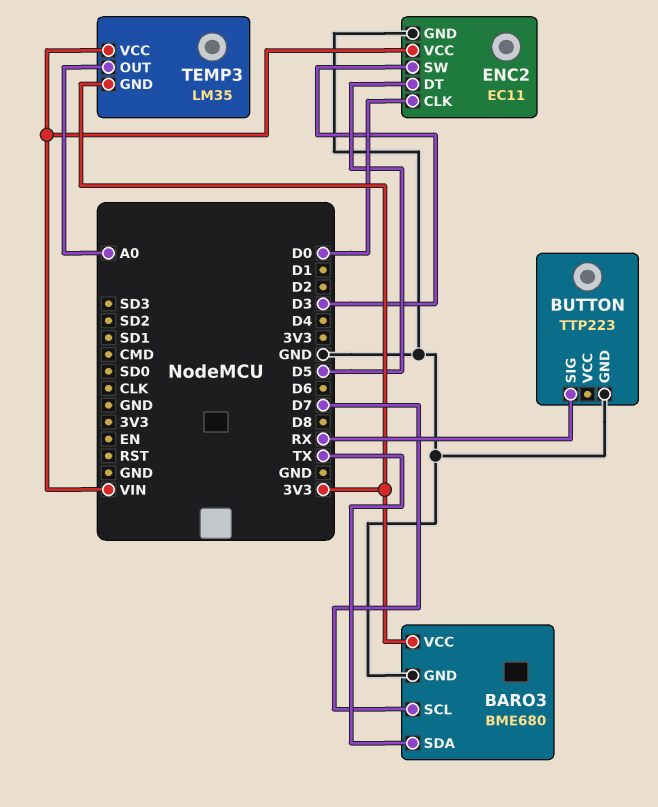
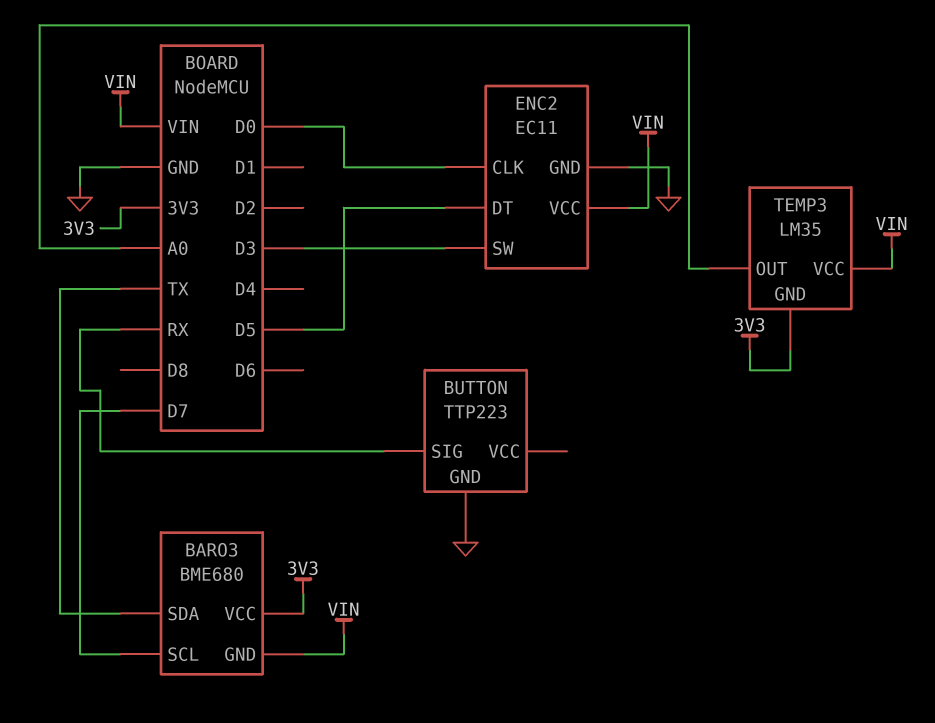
BARO3 pin GND: GND -> VIN

